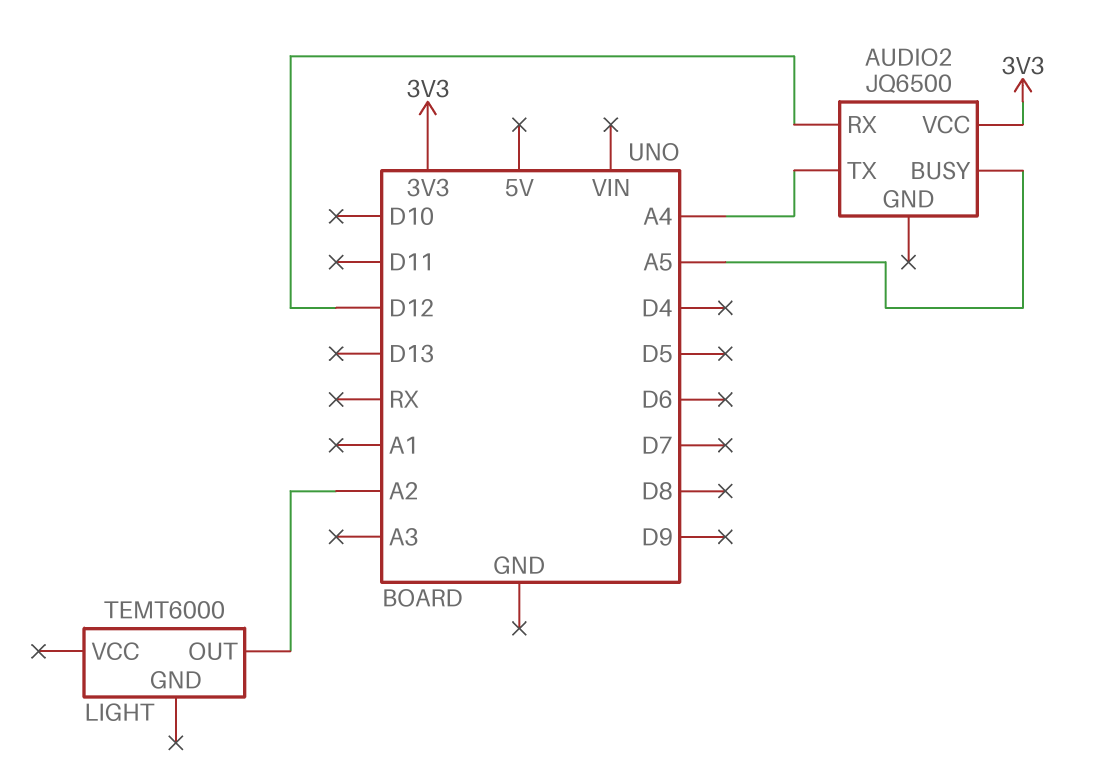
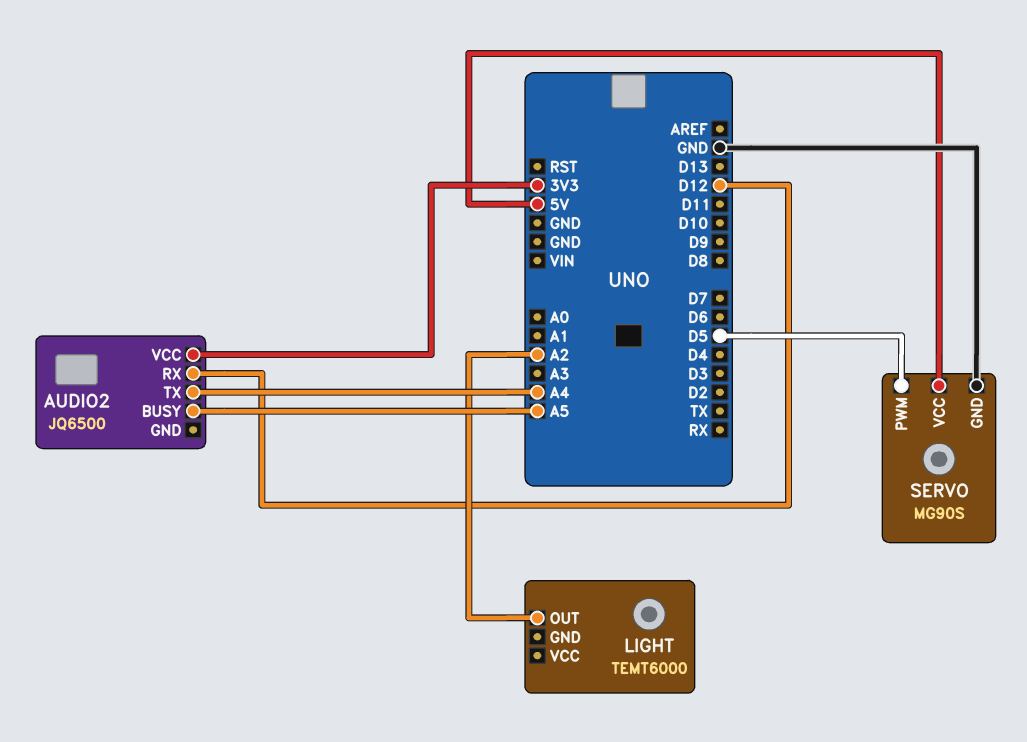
SERVO: none -> MG90S
SERVO pin GND: none -> GND
SERVO pin PWM: none -> D5
SERVO pin VCC: none -> 5V

